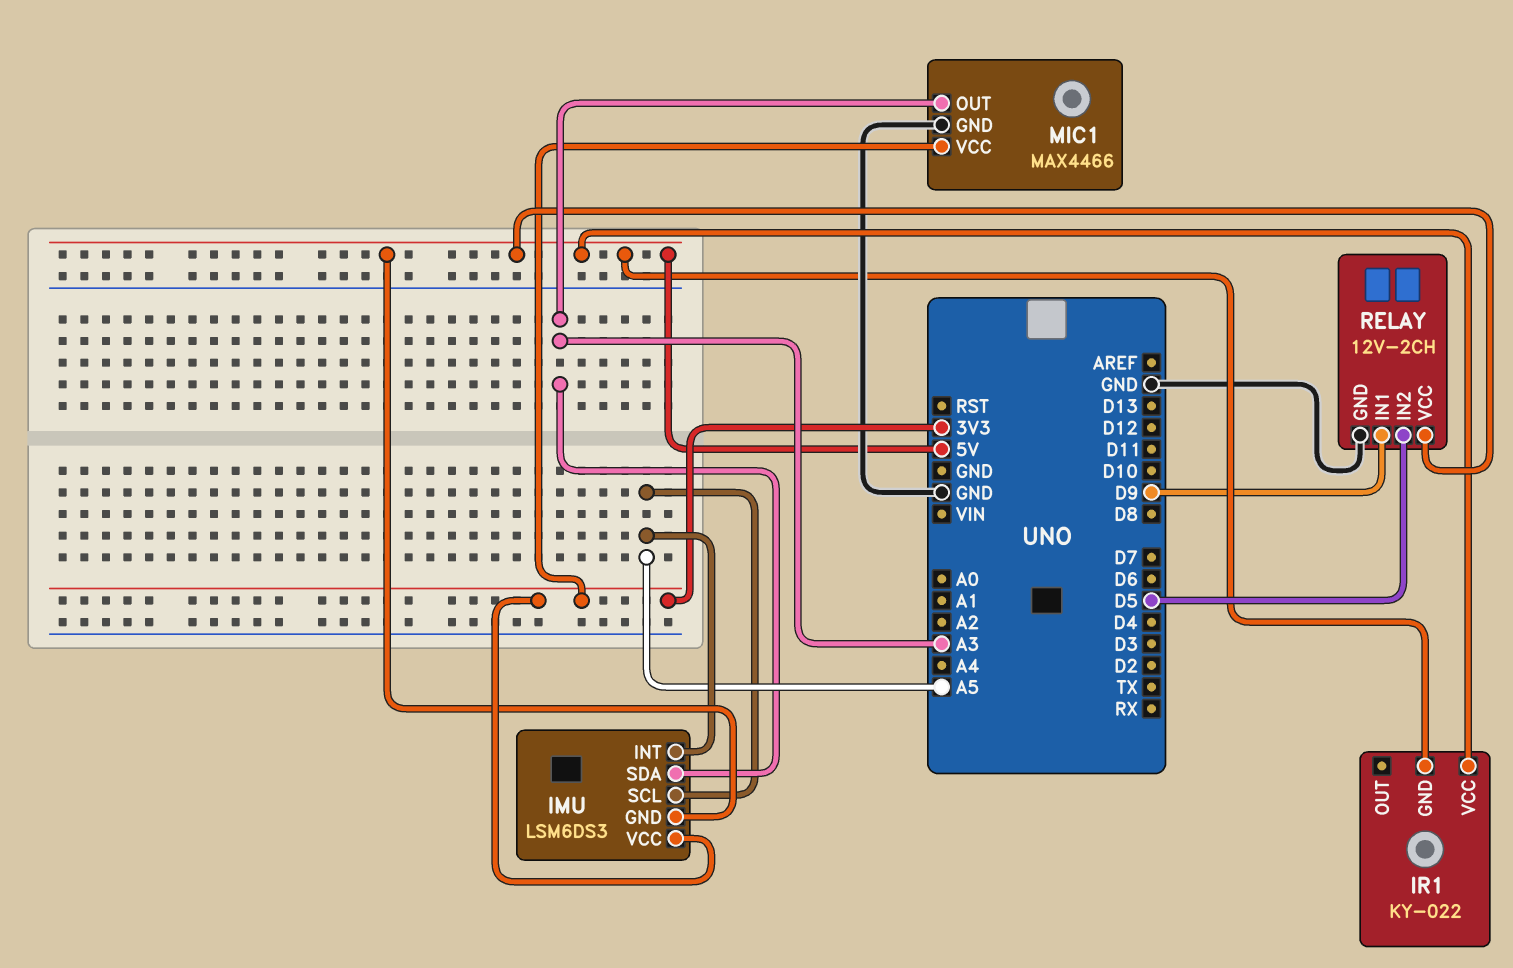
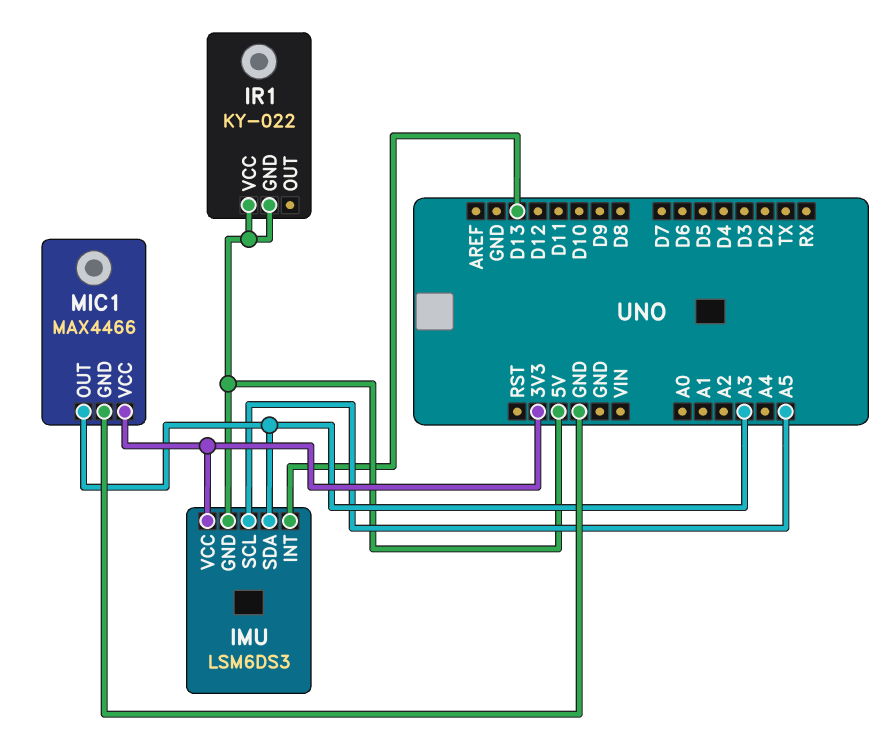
IMU pin INT: A5 -> D13
RELAY: 12V-2CH -> none
RELAY pin GND: GND -> none
RELAY pin IN1: D9 -> none
RELAY pin IN2: D5 -> none
RELAY pin VCC: 5V -> none

